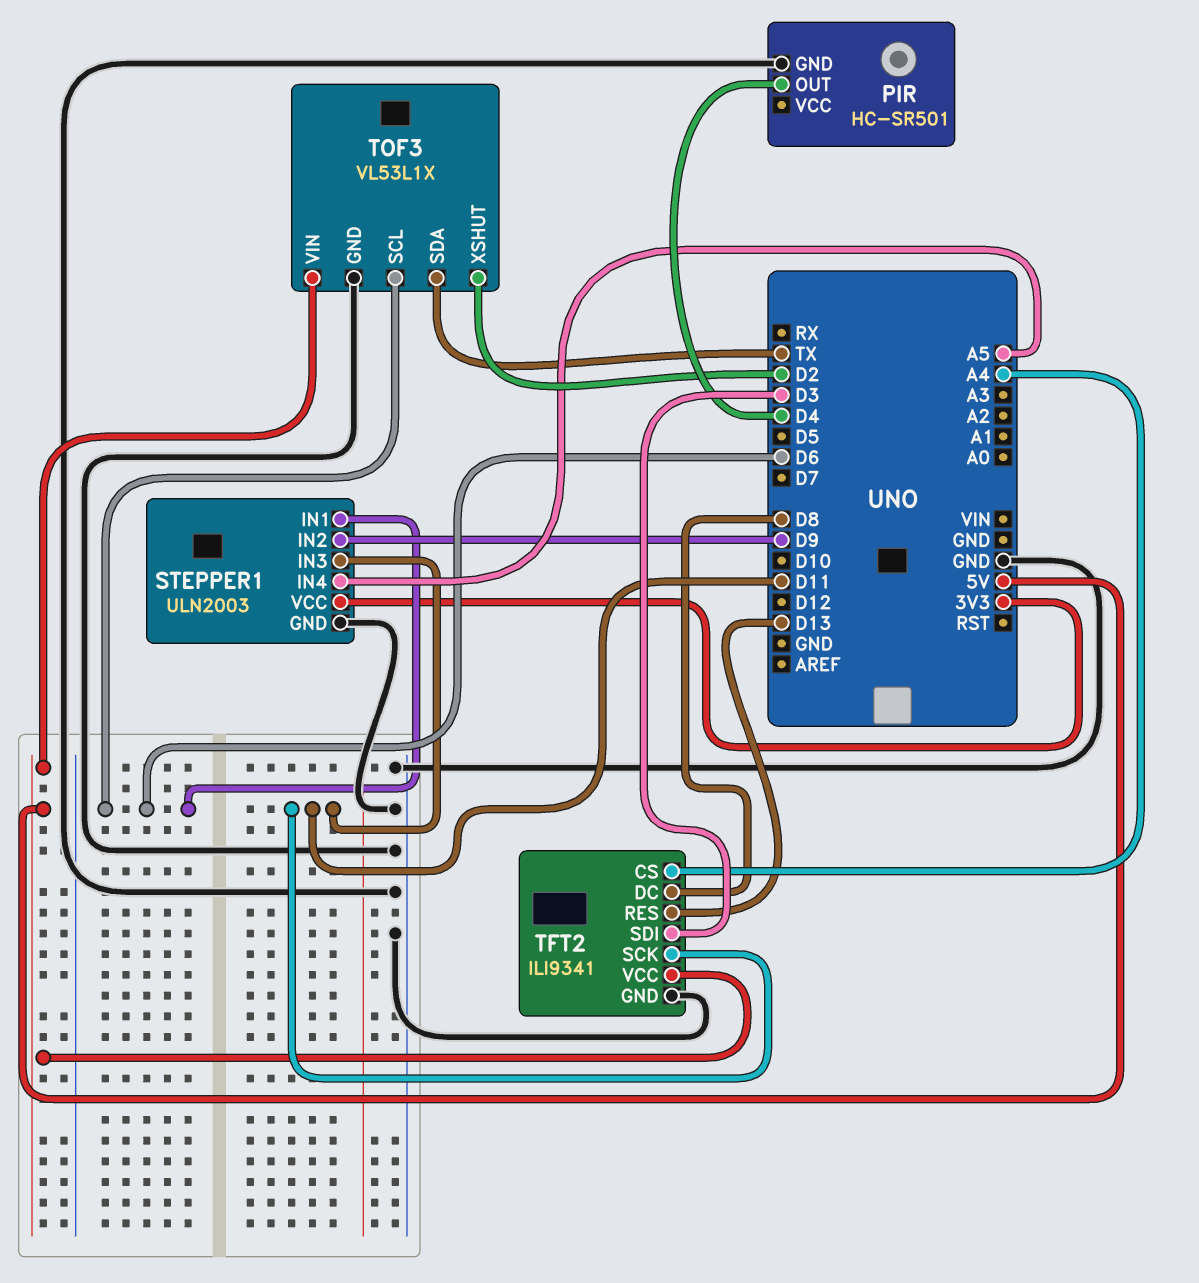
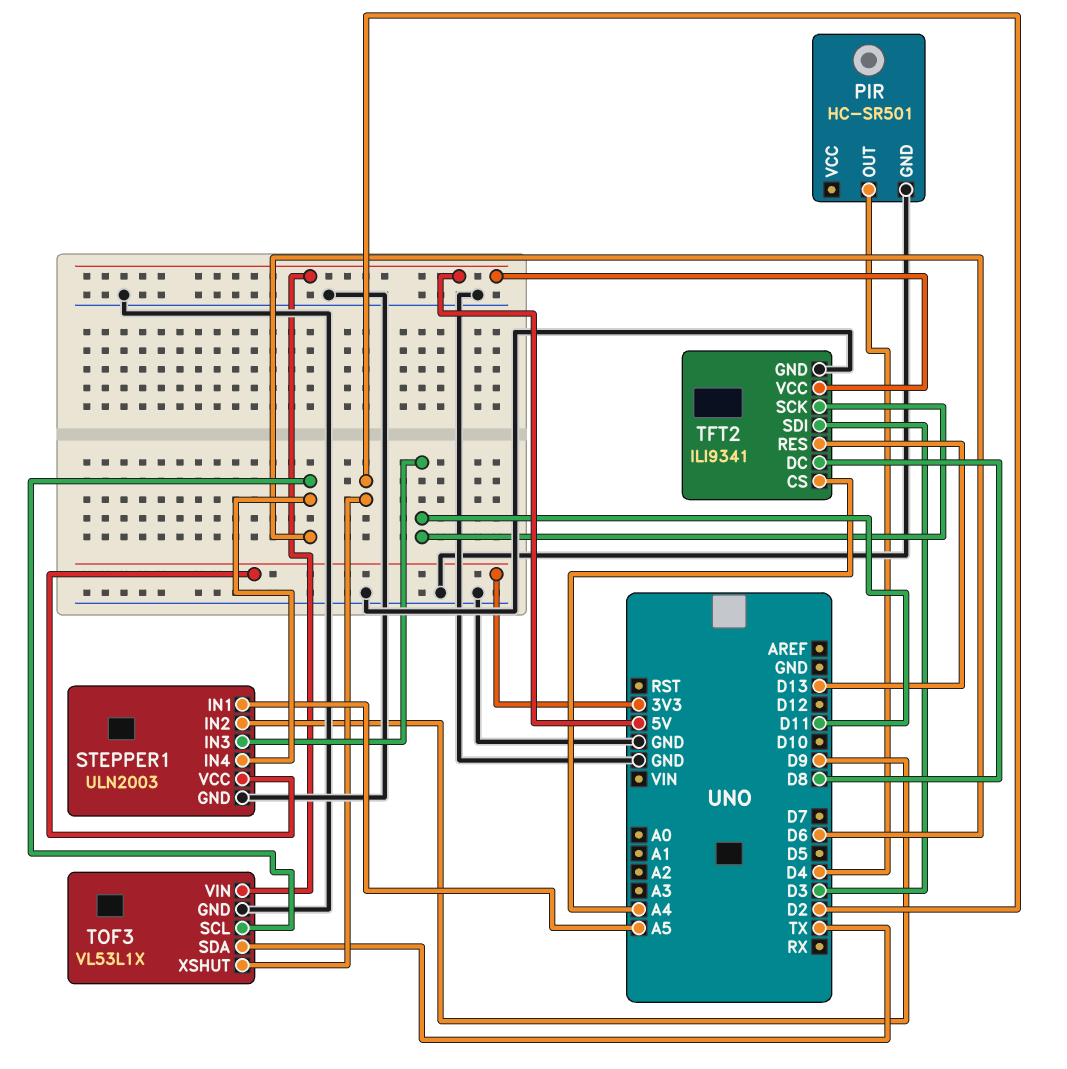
STEPPER1 pin IN1: D6 -> A5
STEPPER1 pin IN4: A5 -> D6

